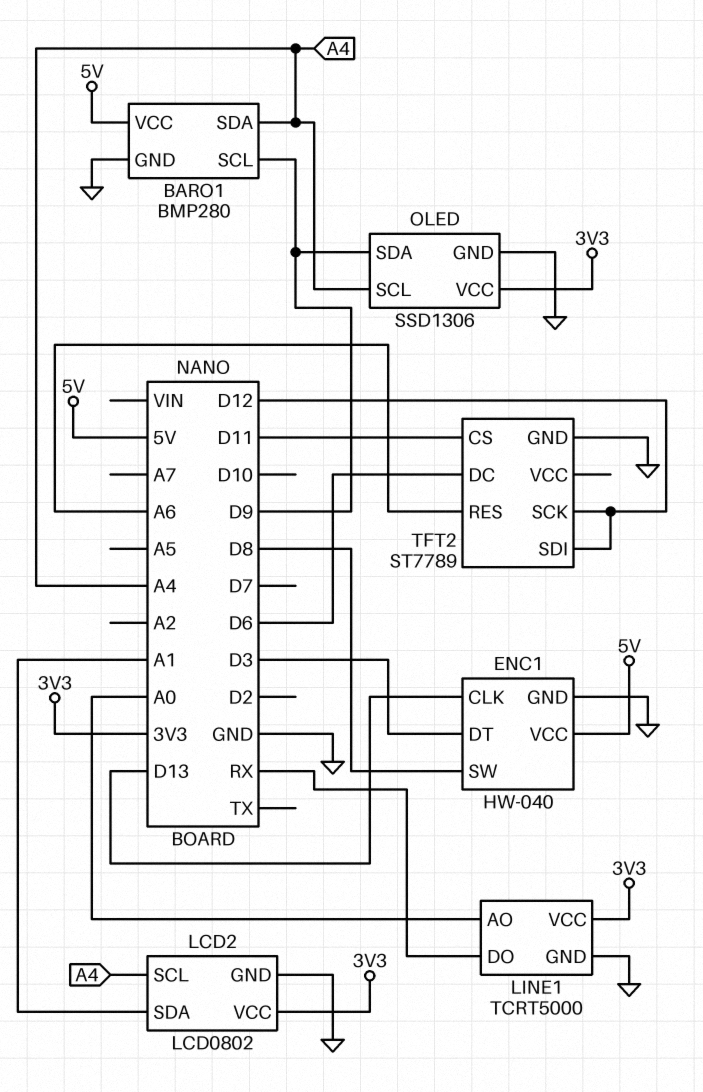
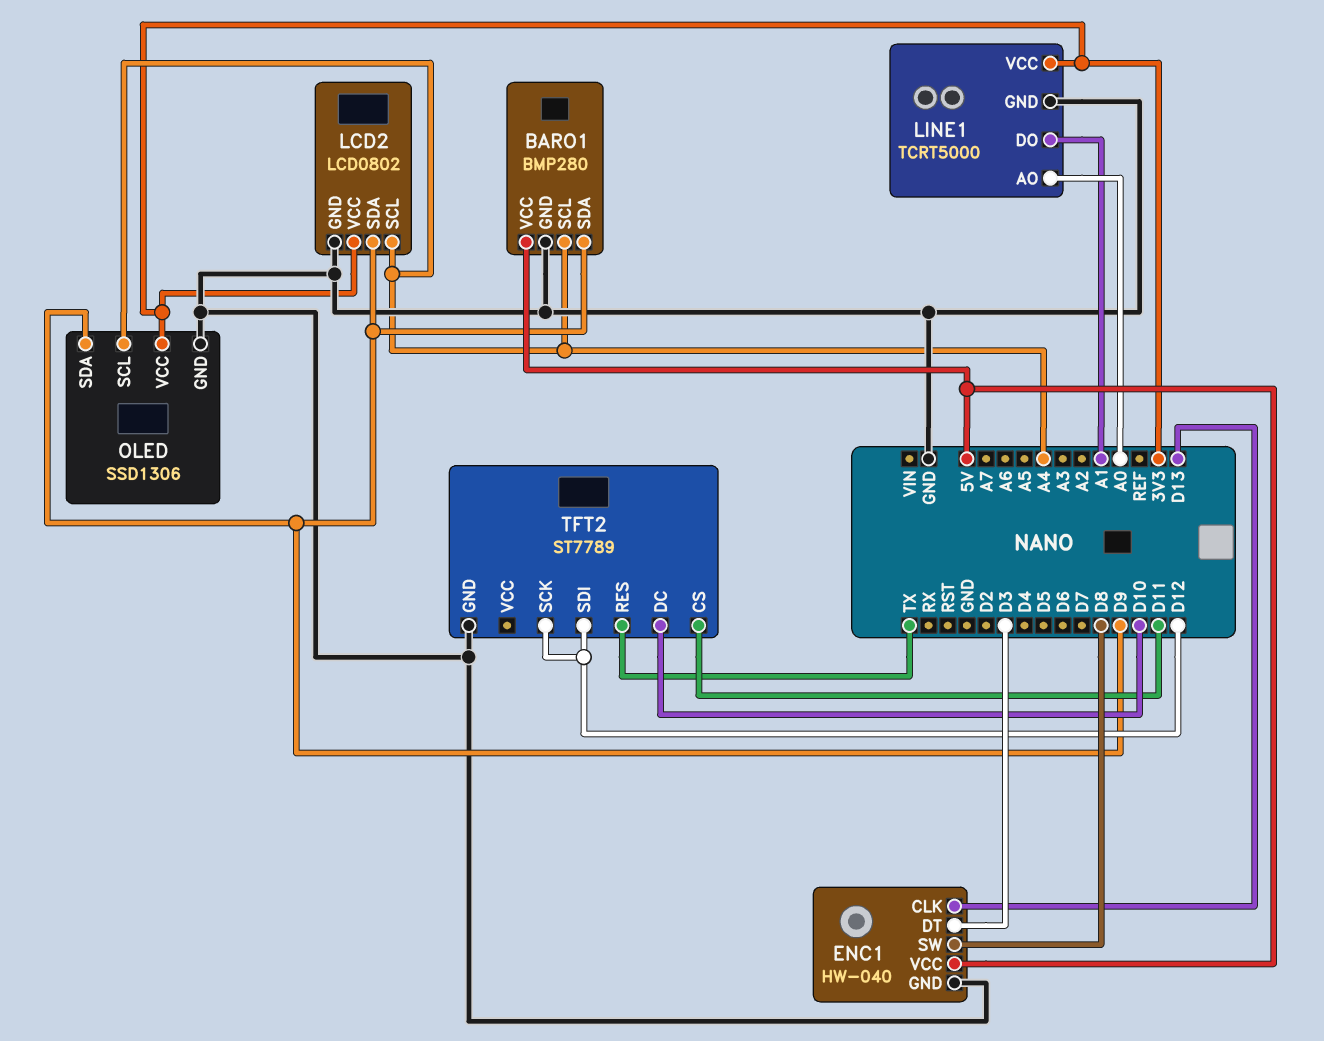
BARO1 pin SCL: D9 -> A4
BARO1 pin SDA: A4 -> D9
LCD2 pin SDA: A1 -> D9
LINE1 pin DO: RX -> A1
TFT2 pin DC: D6 -> D10
TFT2 pin RES: A6 -> TX

